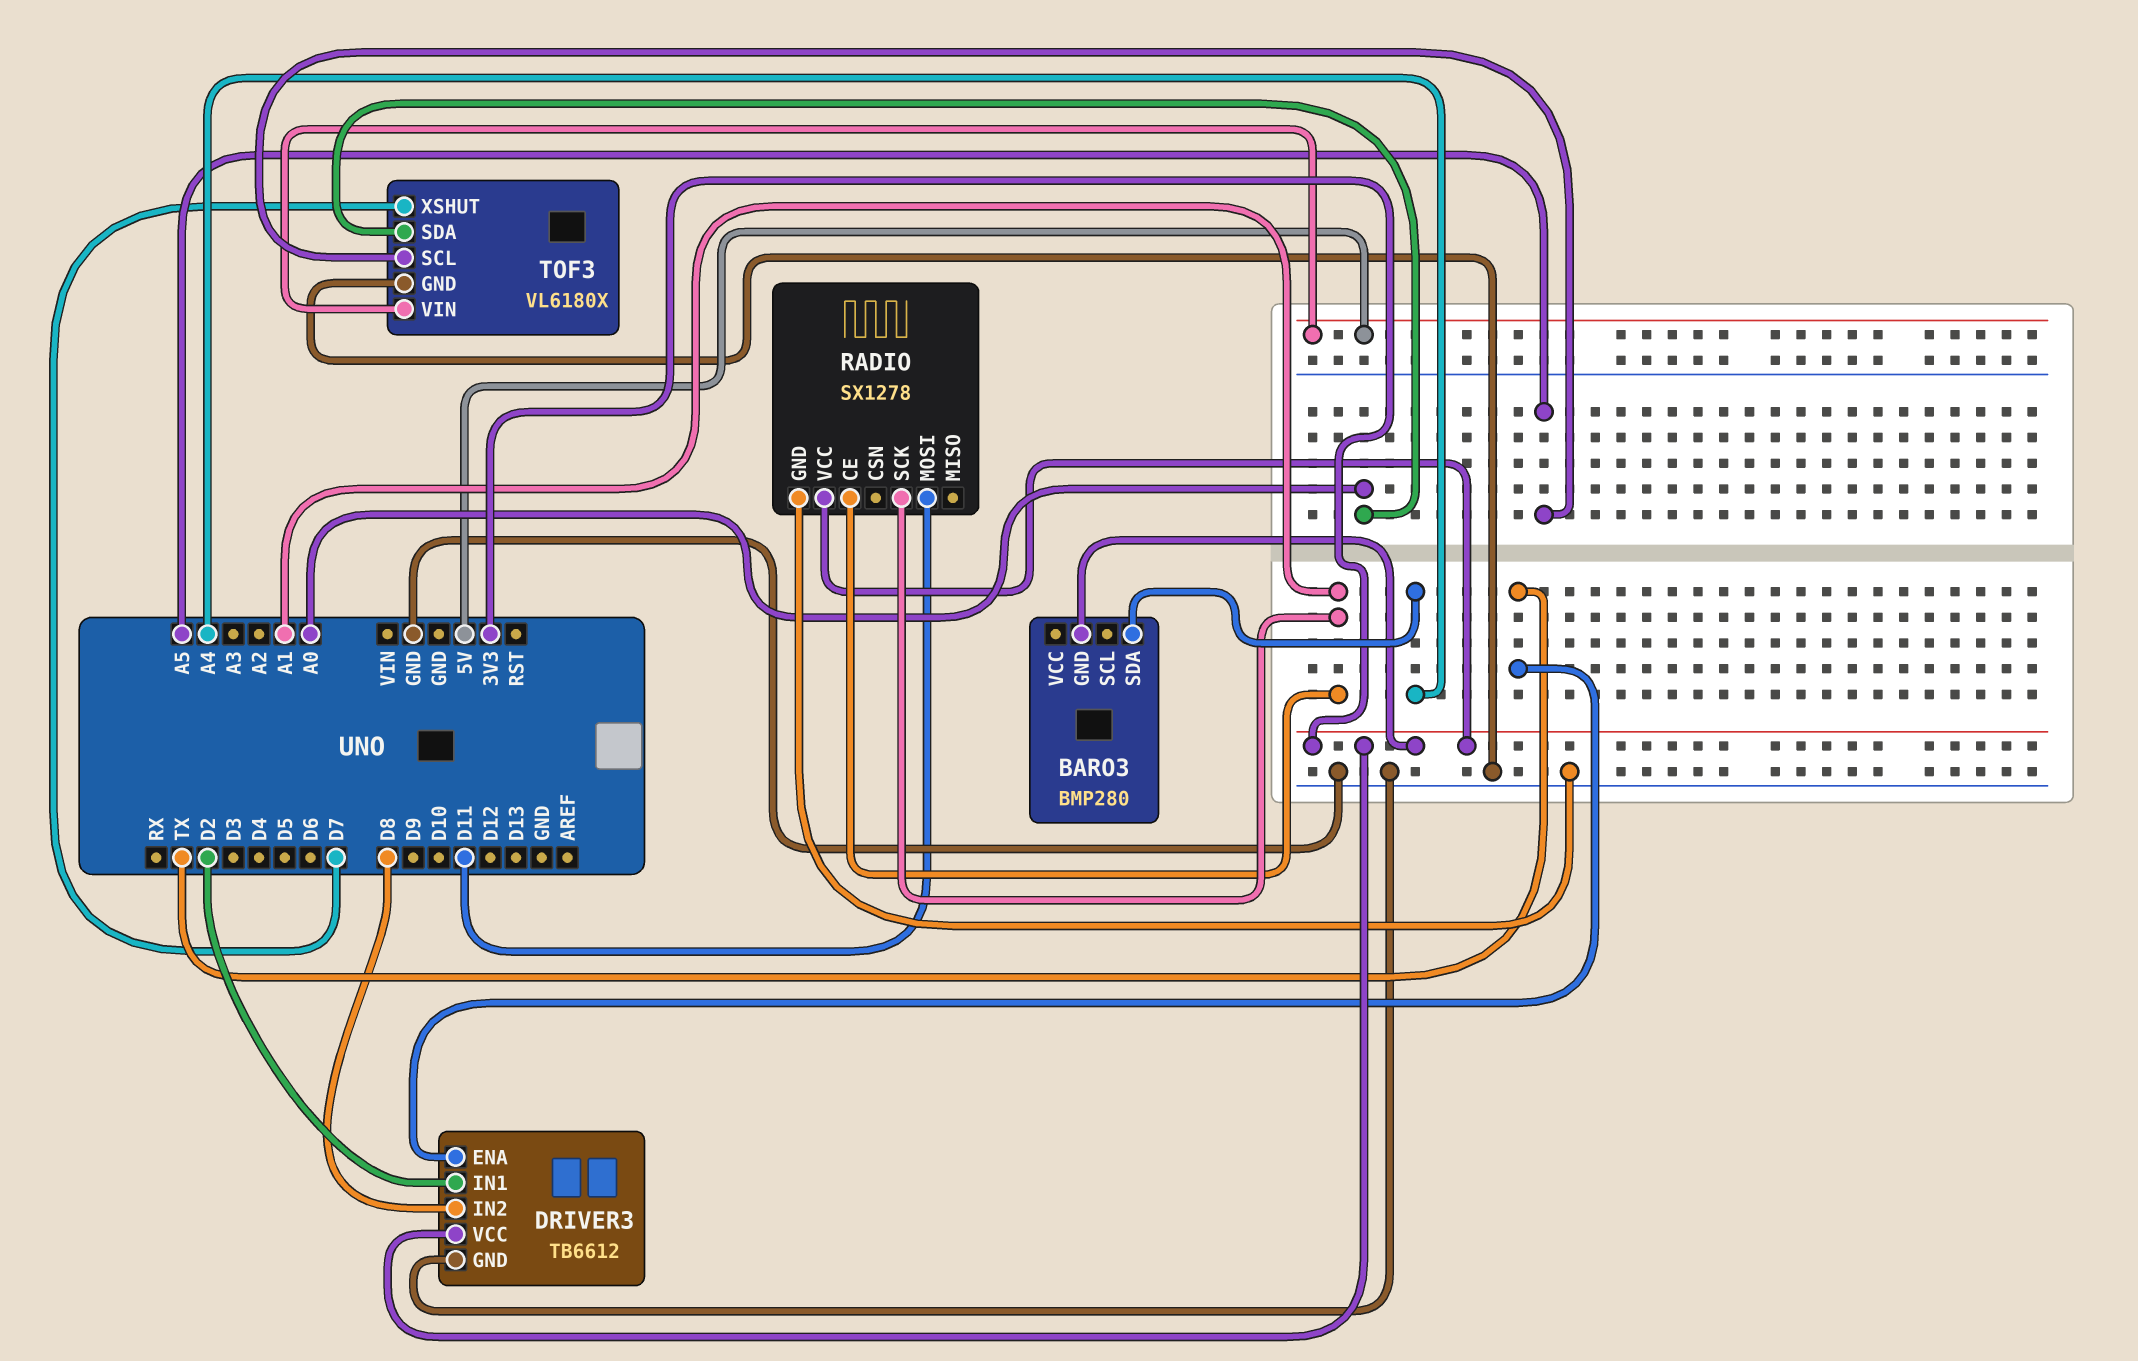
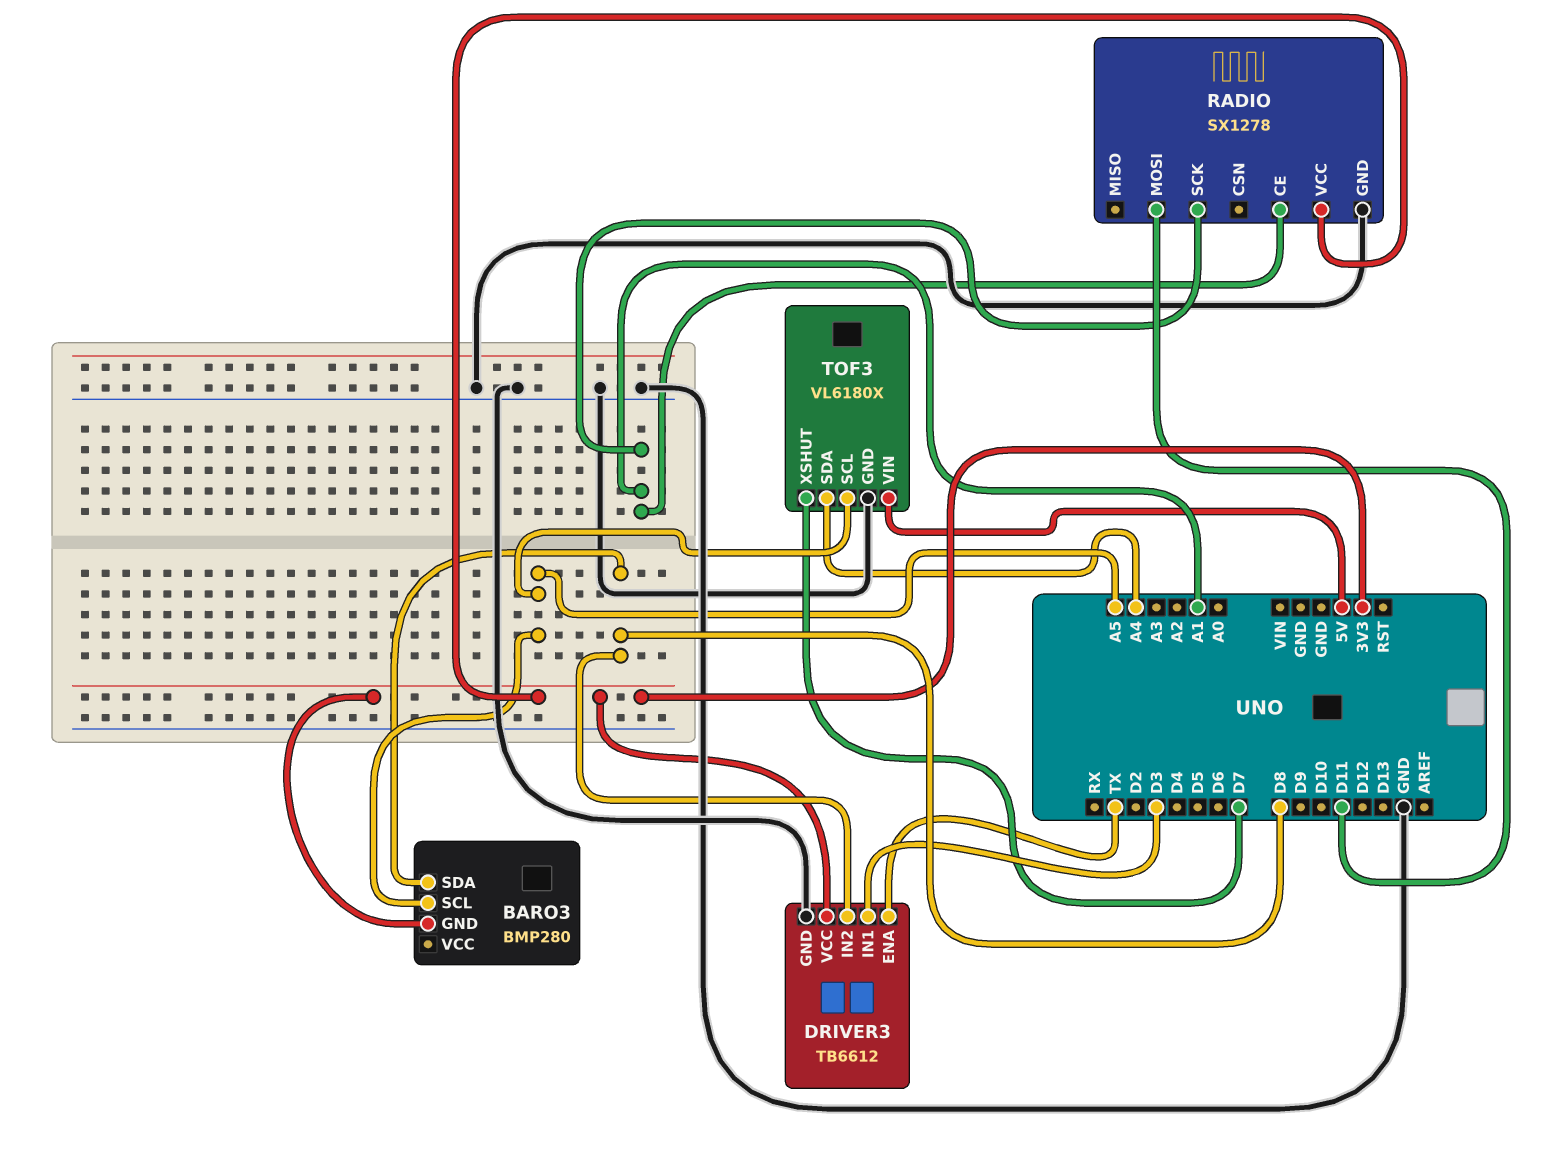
BARO3 pin SCL: none -> A5
BARO3 pin SDA: A4 -> D8
DRIVER3 pin IN1: D2 -> D3
TOF3 pin SDA: A0 -> A4

